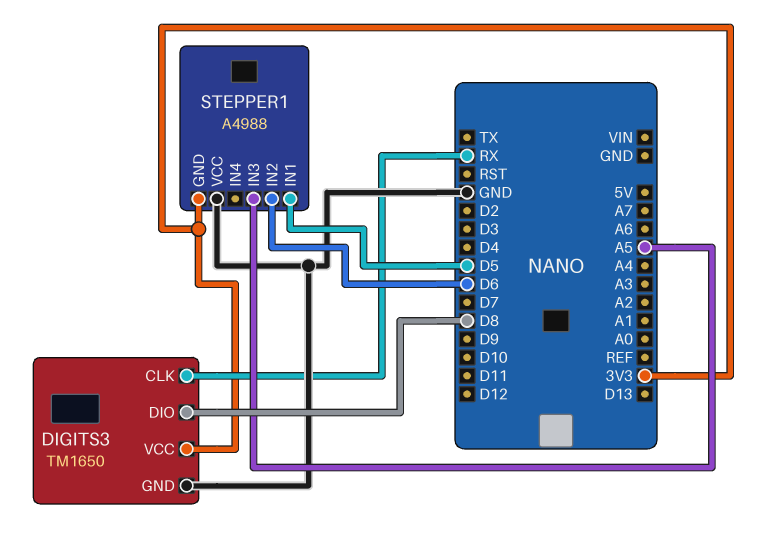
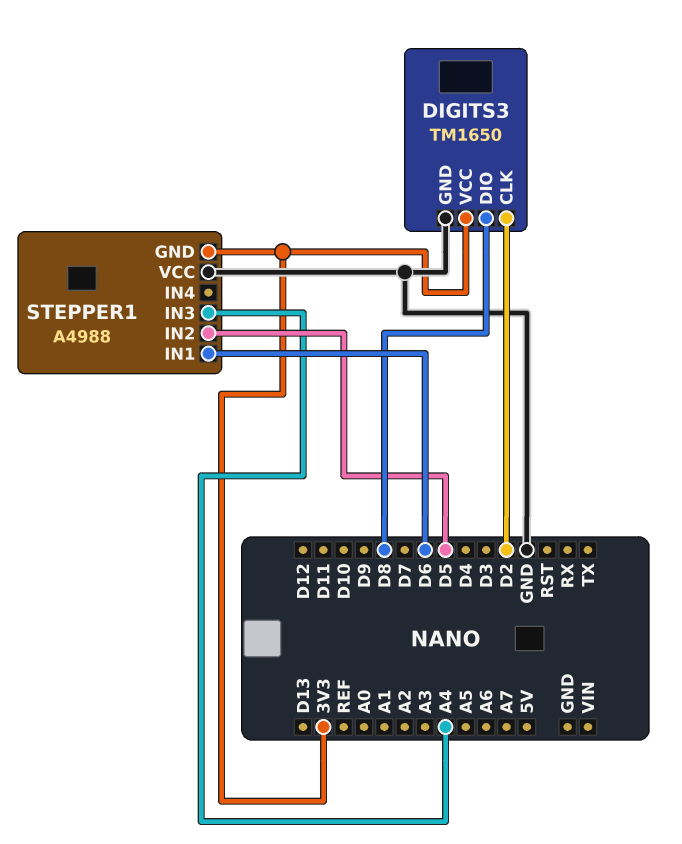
DIGITS3 pin CLK: RX -> D2
STEPPER1 pin IN1: D5 -> D6
STEPPER1 pin IN2: D6 -> D5
STEPPER1 pin IN3: A5 -> A4

